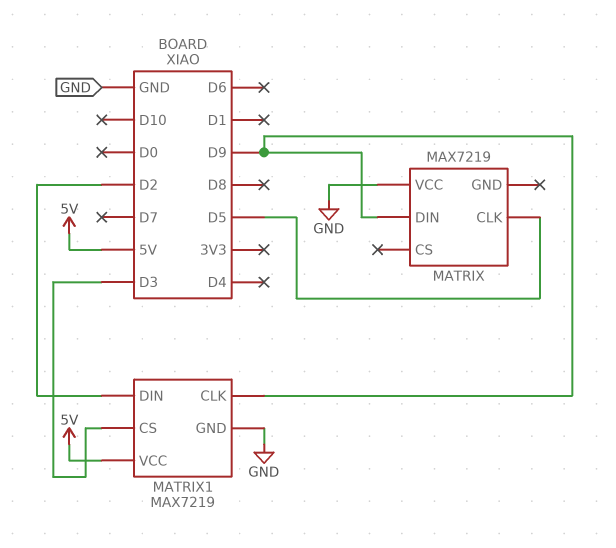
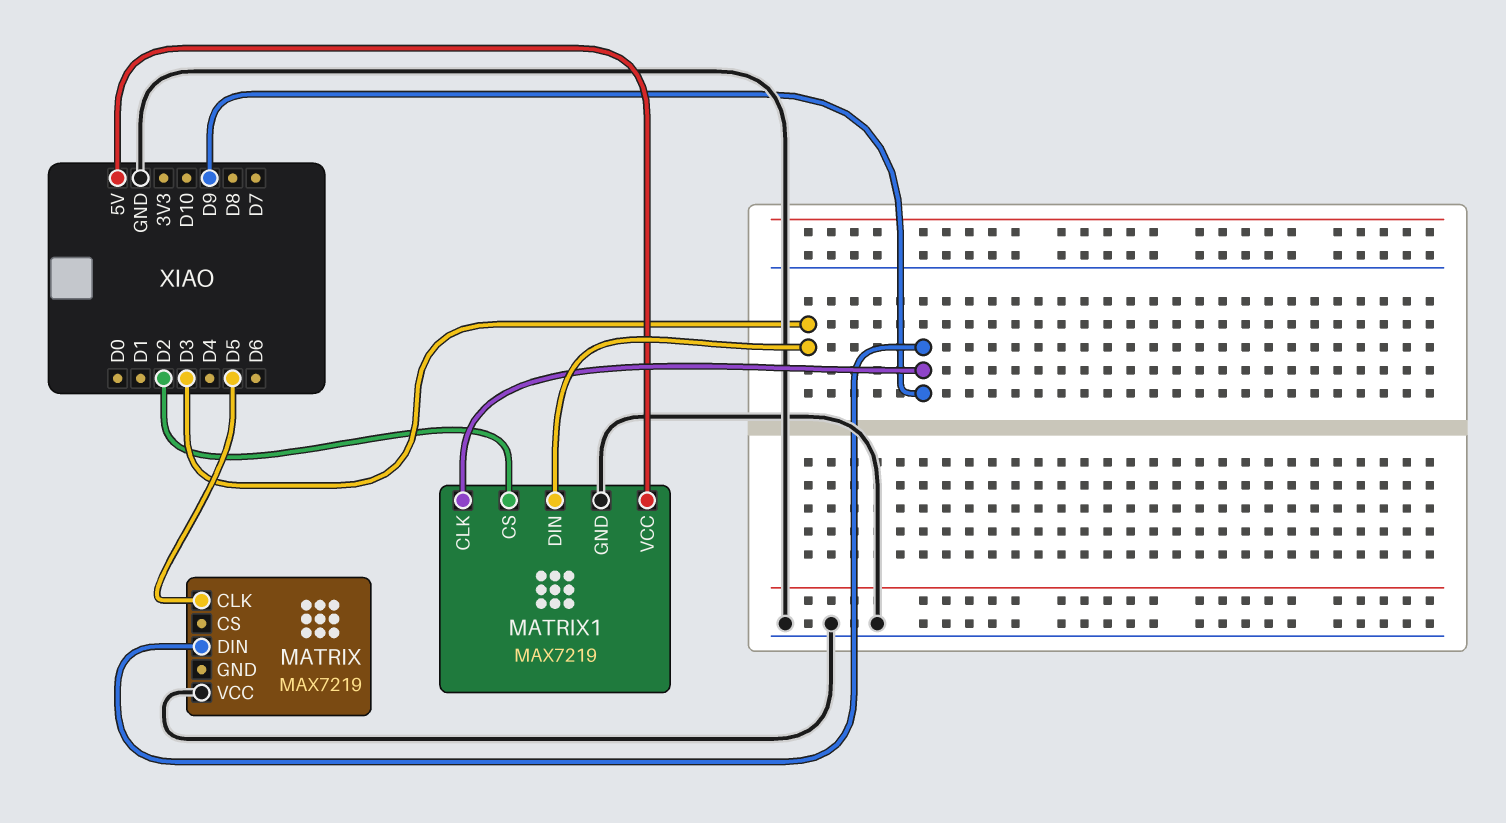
MATRIX1 pin CS: D3 -> D2
MATRIX1 pin DIN: D2 -> D3

